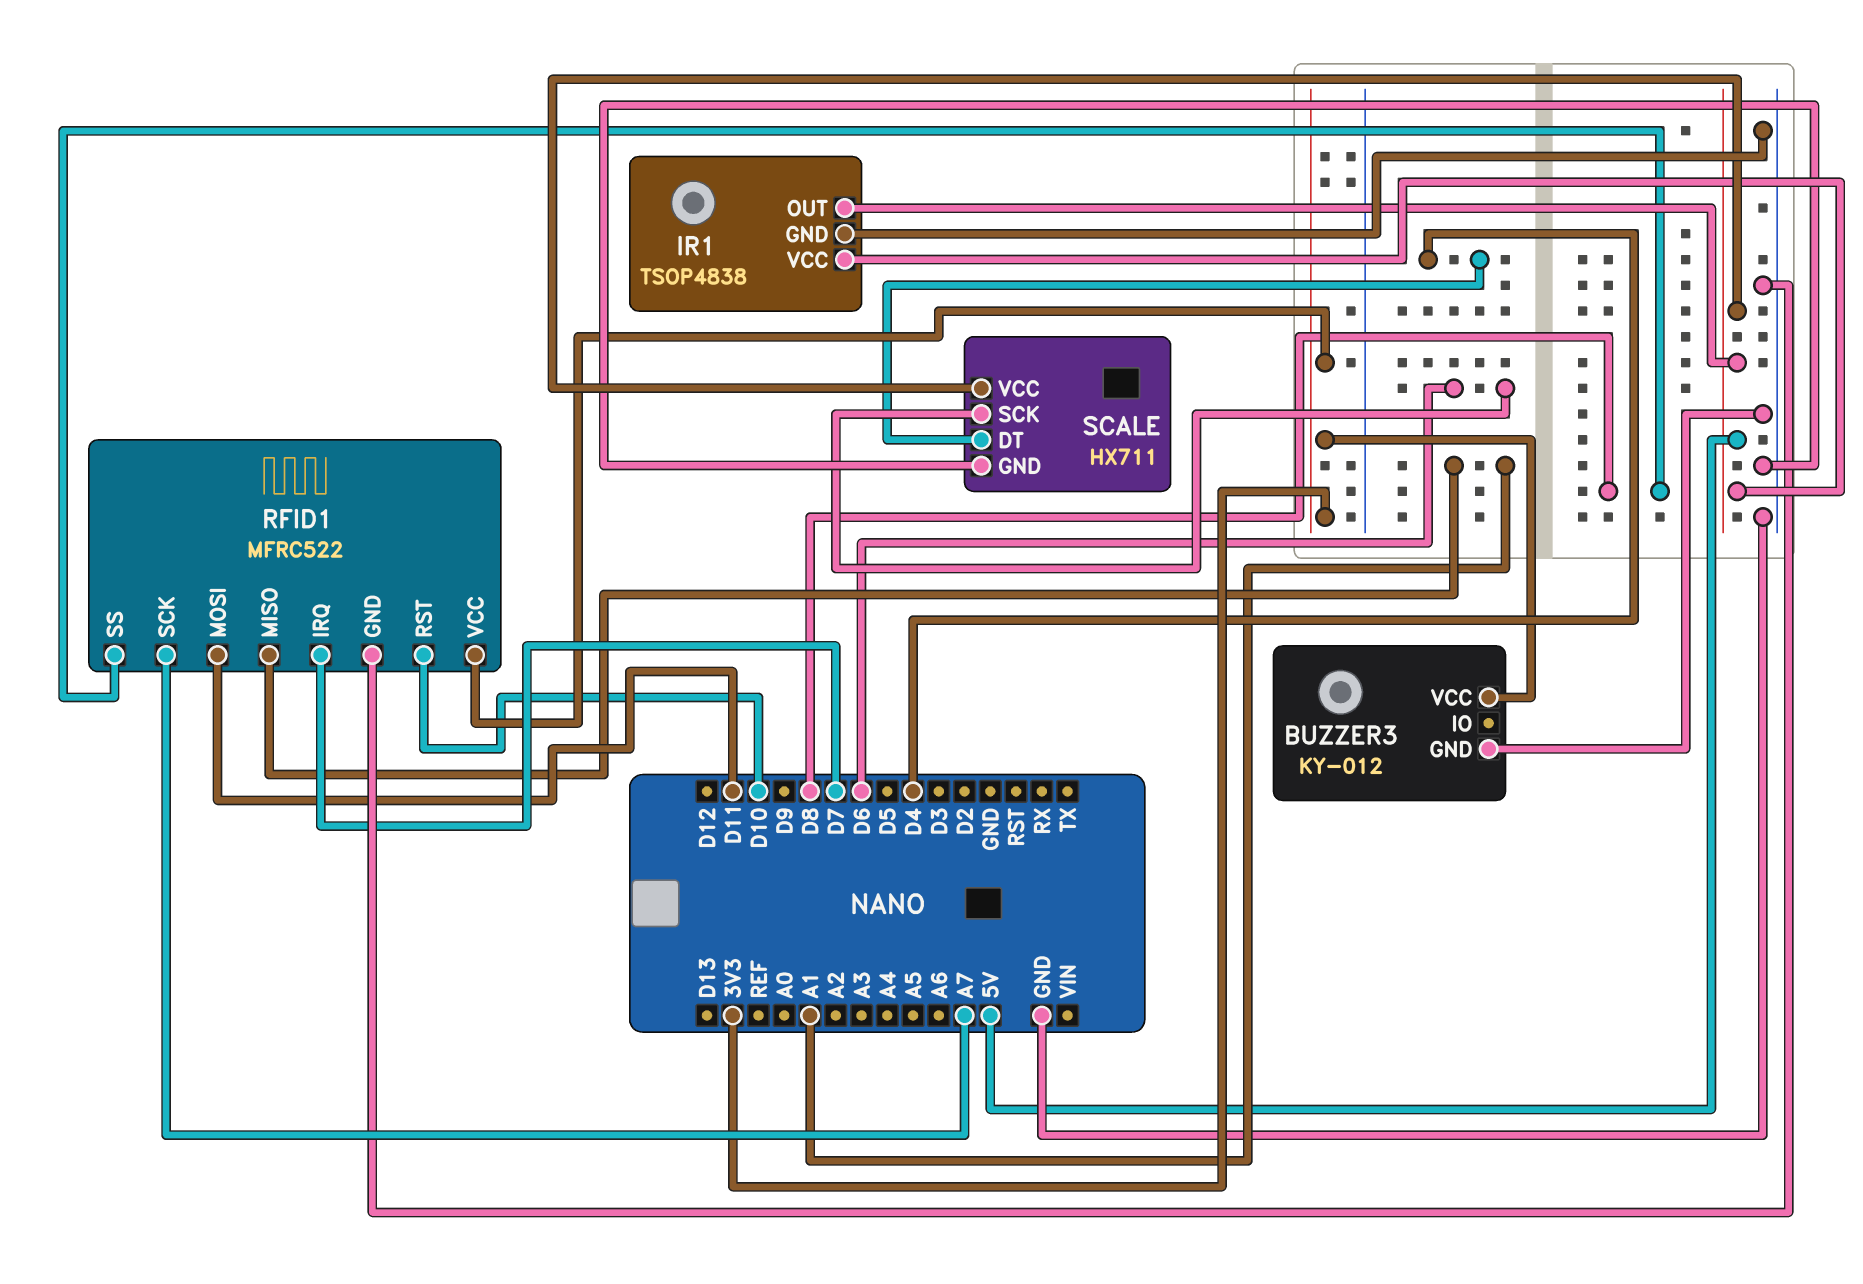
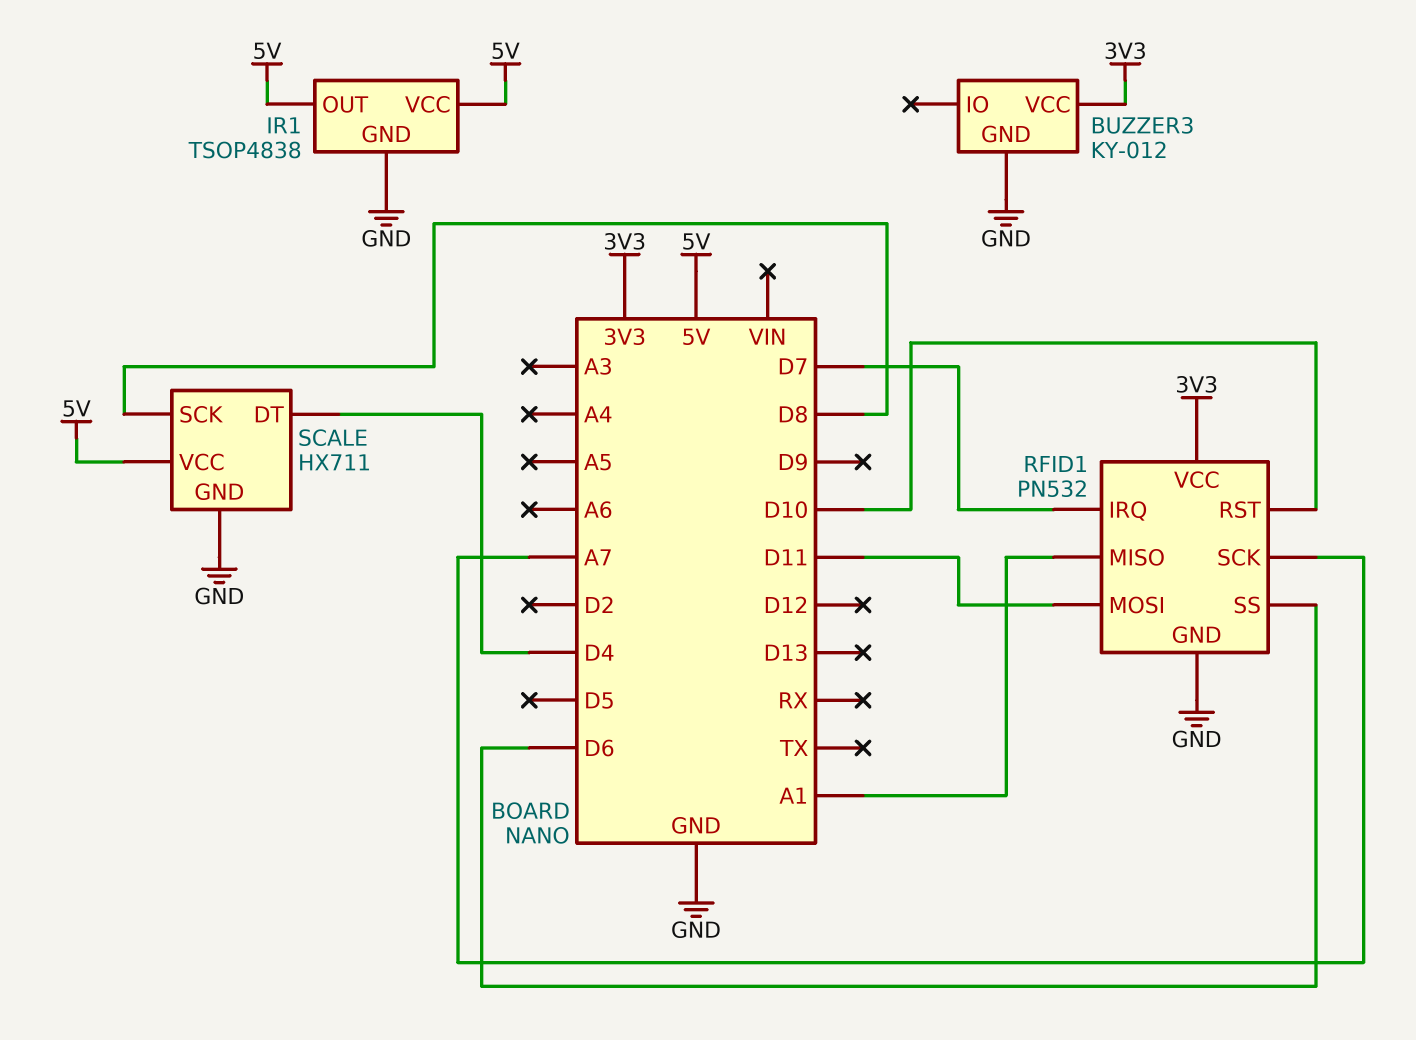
RFID1: MFRC522 -> PN532
RFID1 pin SS: D8 -> D6
SCALE pin SCK: D6 -> D8

